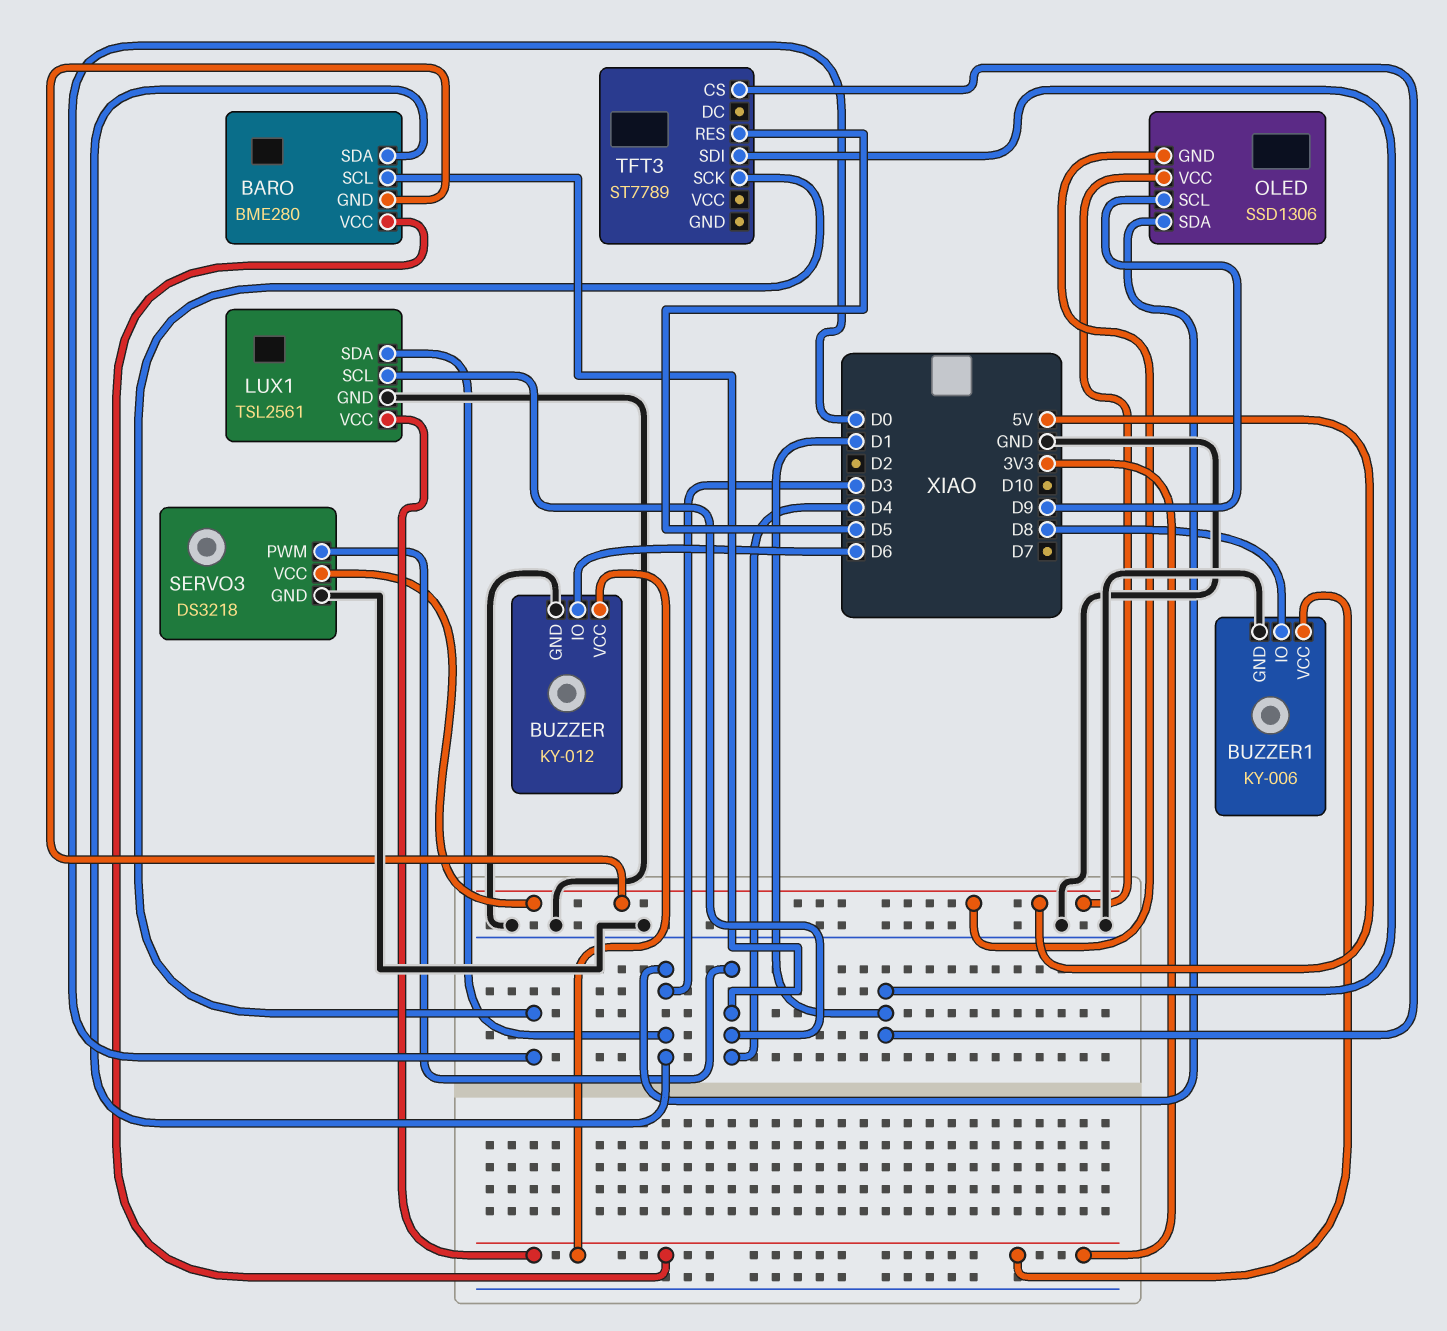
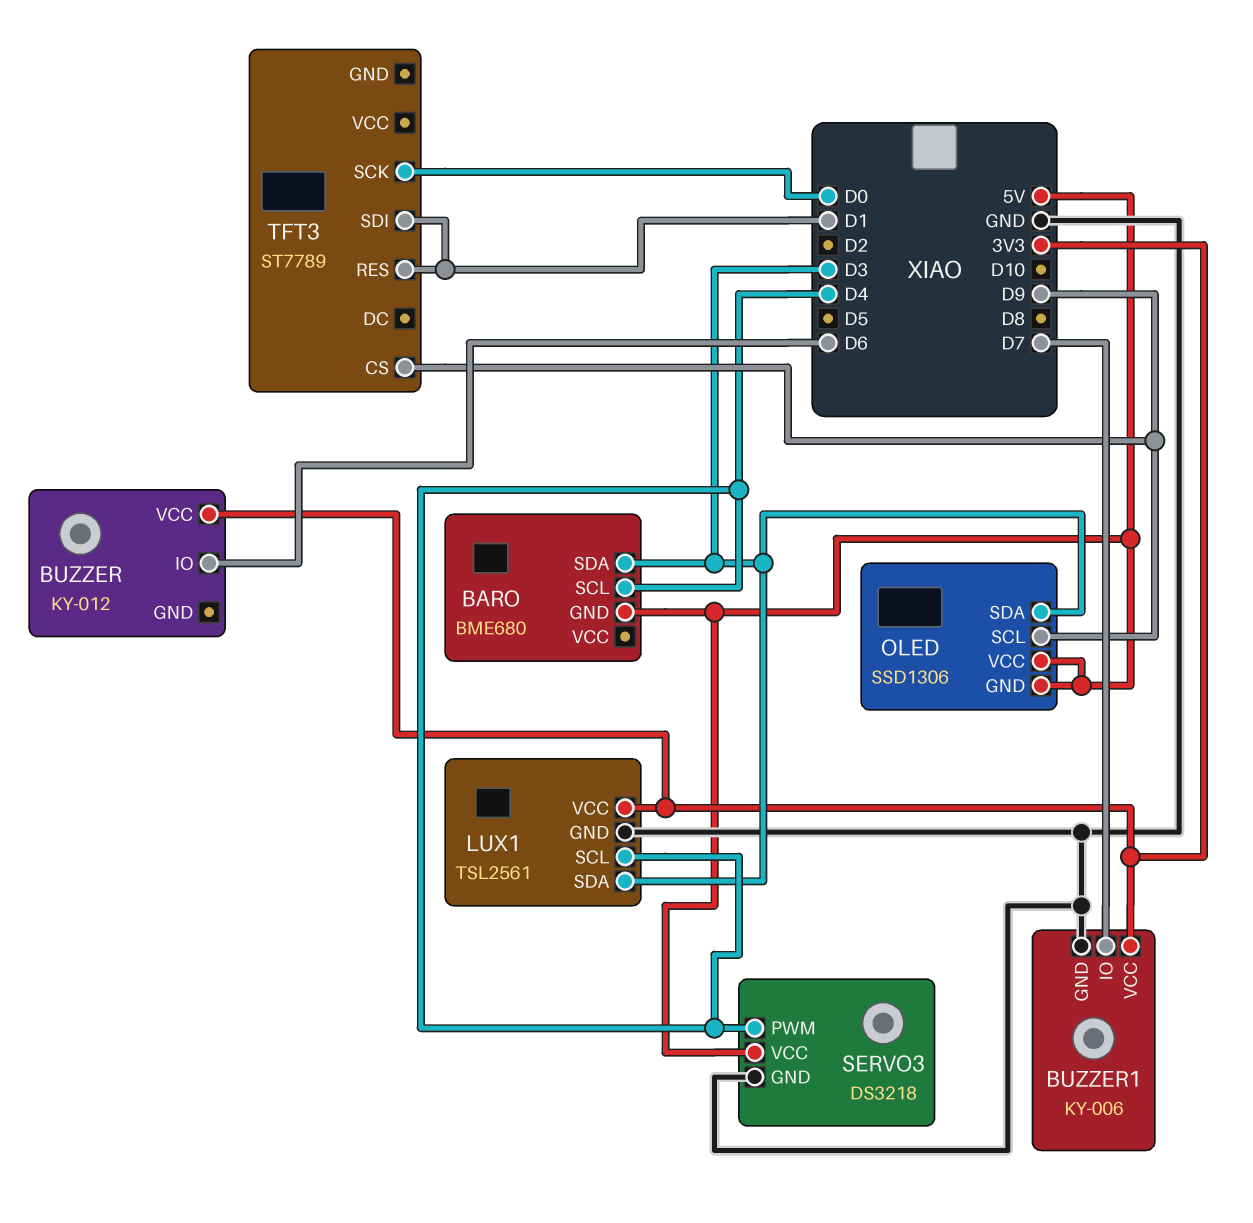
BARO: BME280 -> BME680
BARO pin VCC: 3V3 -> none
BUZZER pin GND: GND -> none
BUZZER1 pin IO: D8 -> D7
TFT3 pin CS: D1 -> D9
TFT3 pin RES: D5 -> D1

